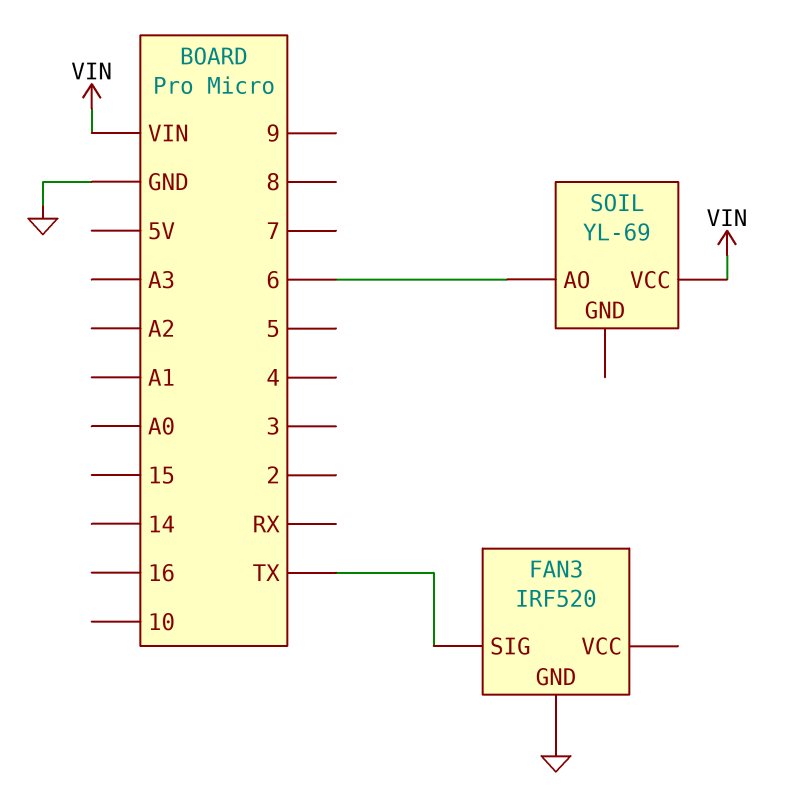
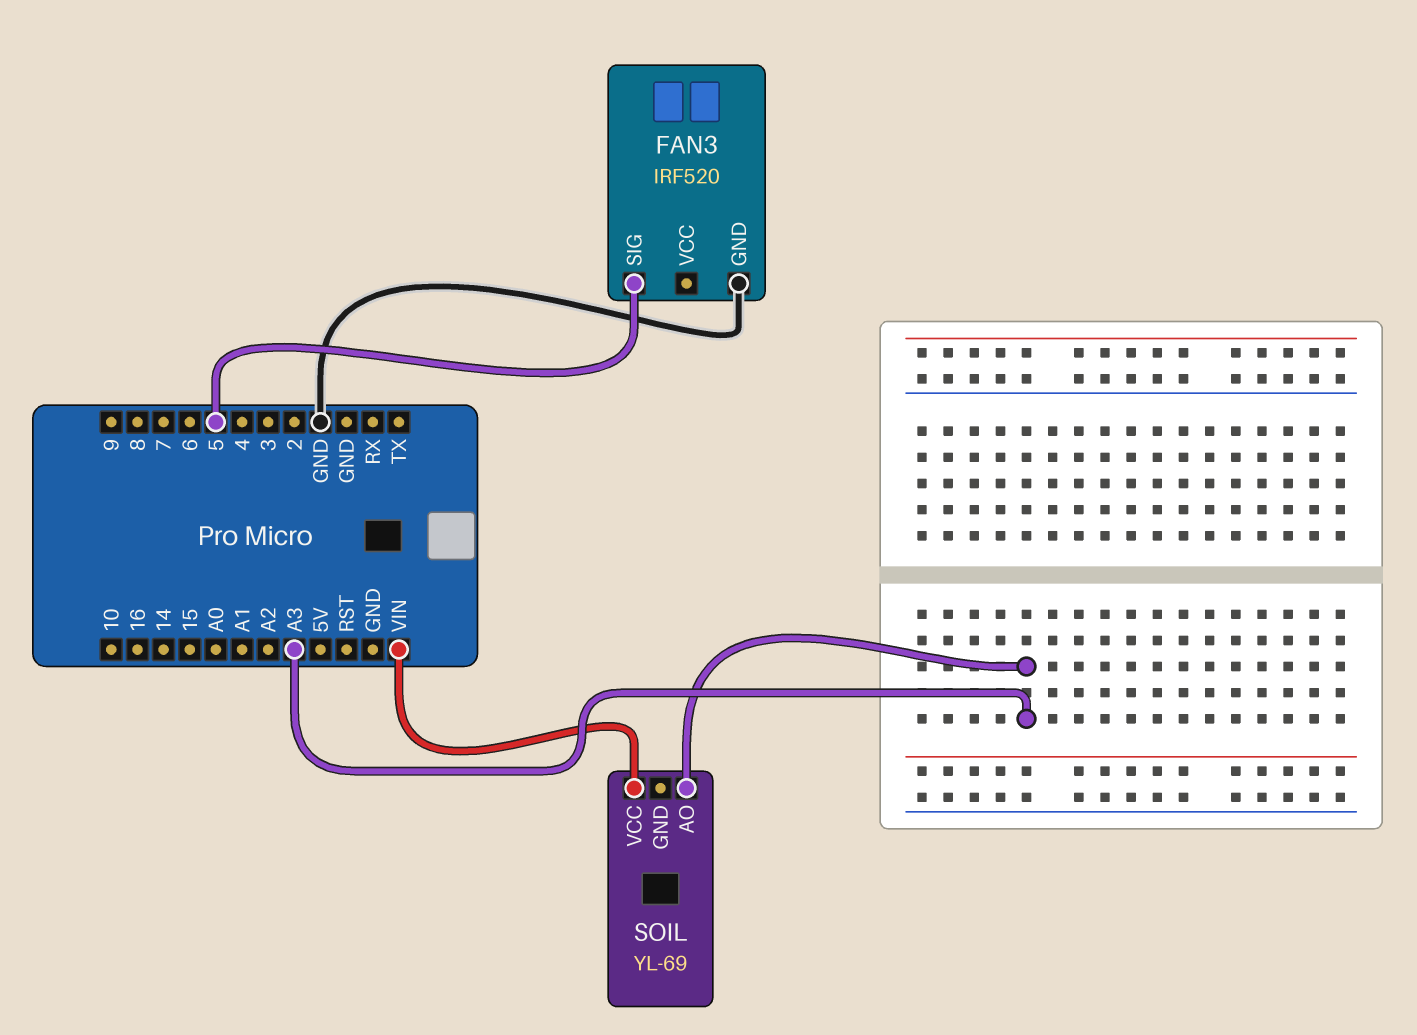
FAN3 pin SIG: TX -> 5
SOIL pin AO: 6 -> A3

